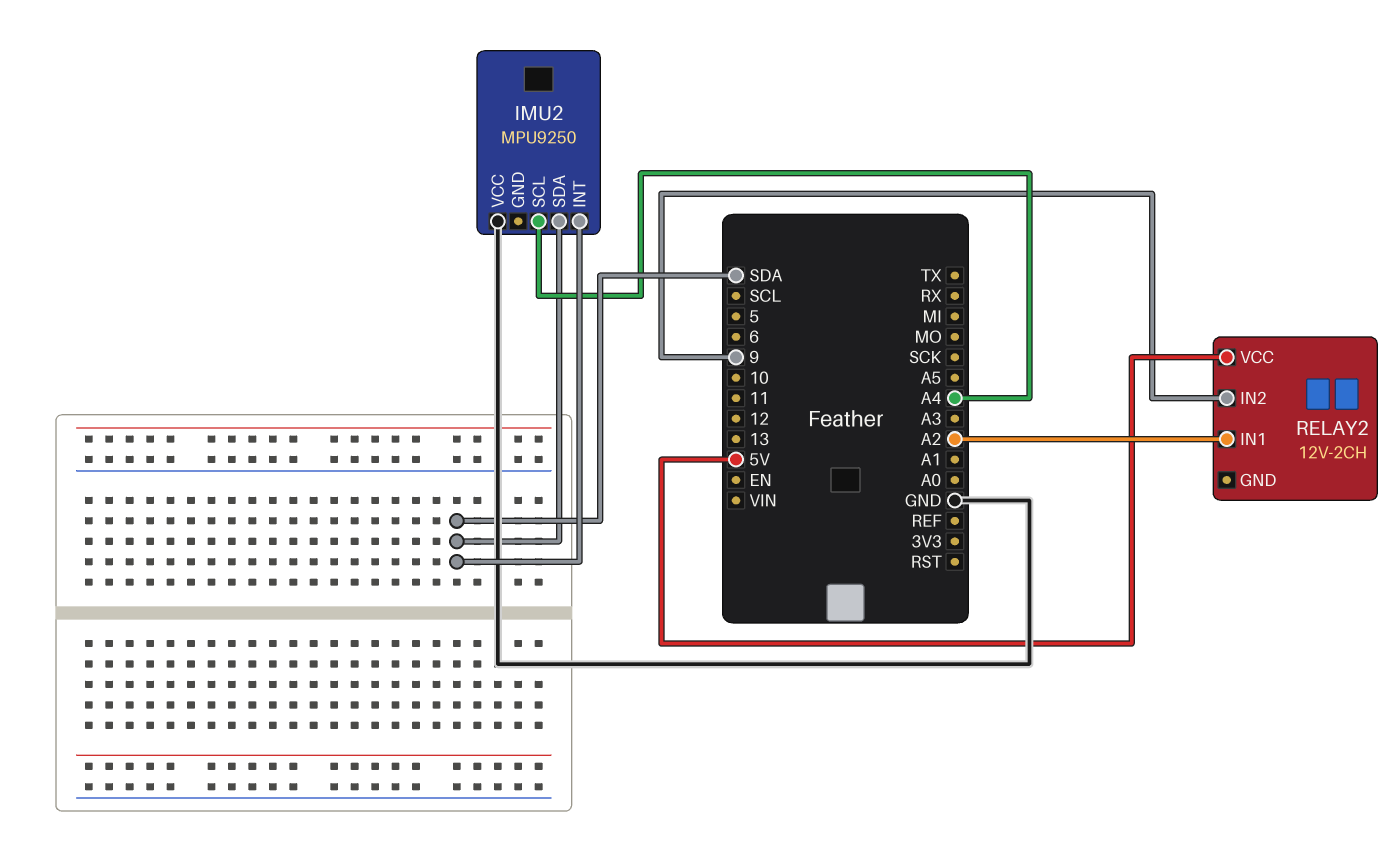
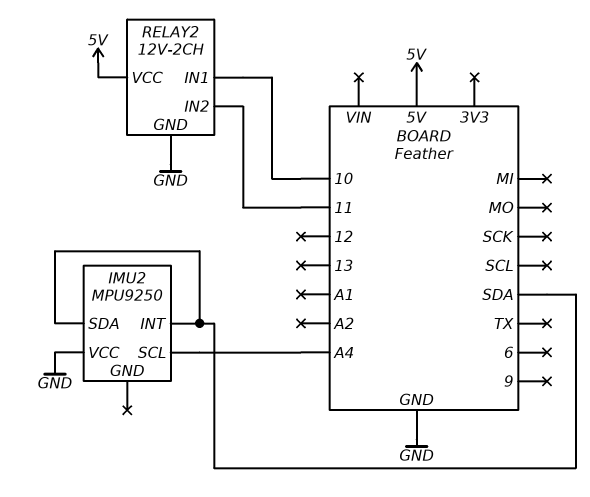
RELAY2 pin GND: none -> GND
RELAY2 pin IN1: A2 -> 10
RELAY2 pin IN2: 9 -> 11

